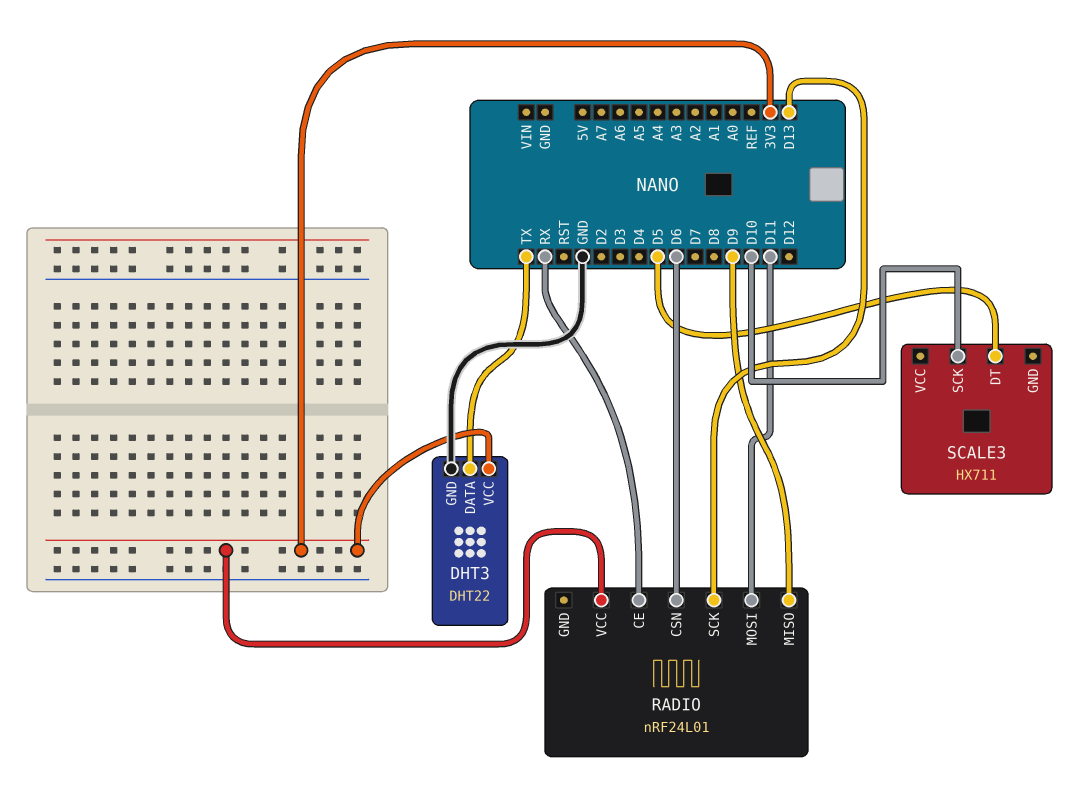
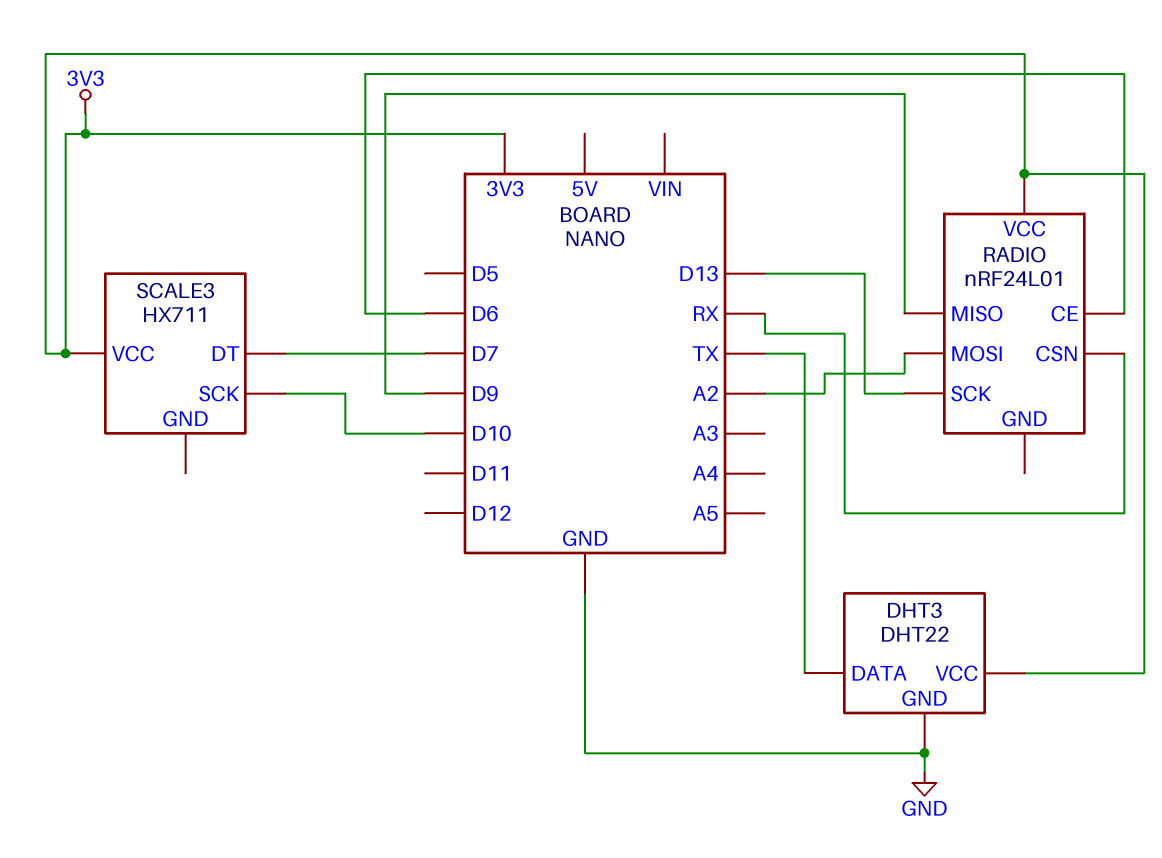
RADIO pin CE: RX -> D6
RADIO pin CSN: D6 -> RX
RADIO pin MOSI: D11 -> A2
SCALE3 pin DT: D5 -> D7
SCALE3 pin VCC: none -> 3V3

